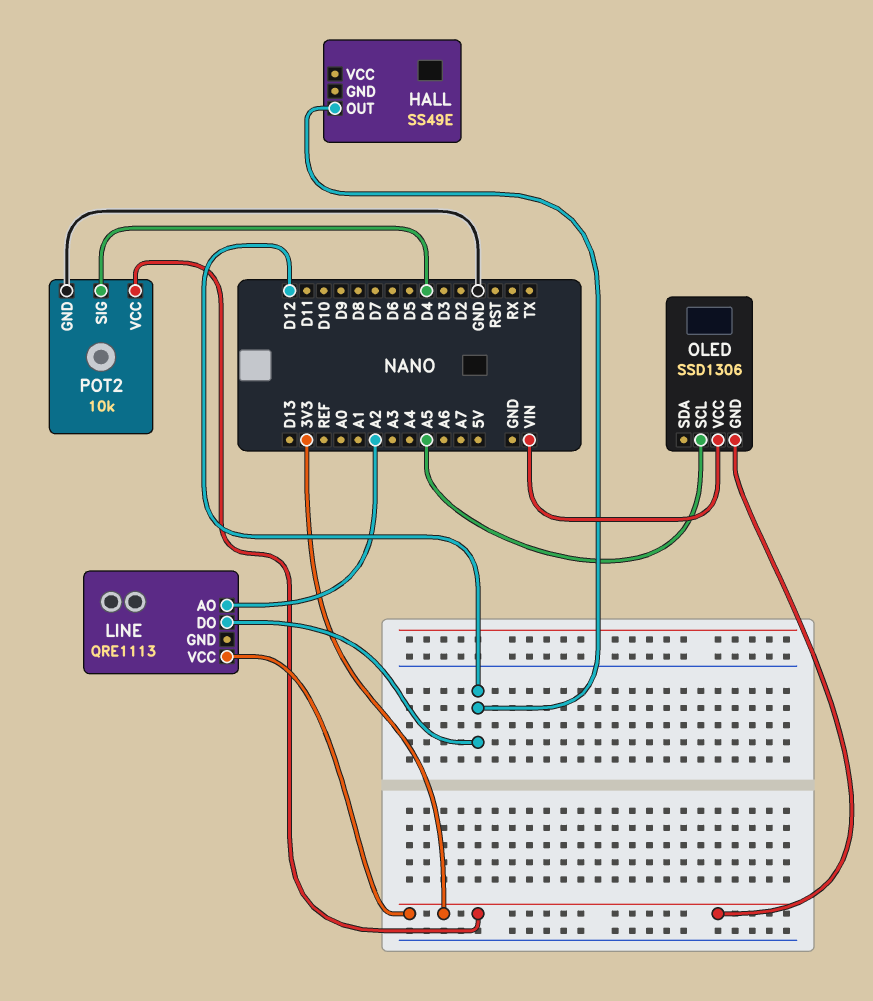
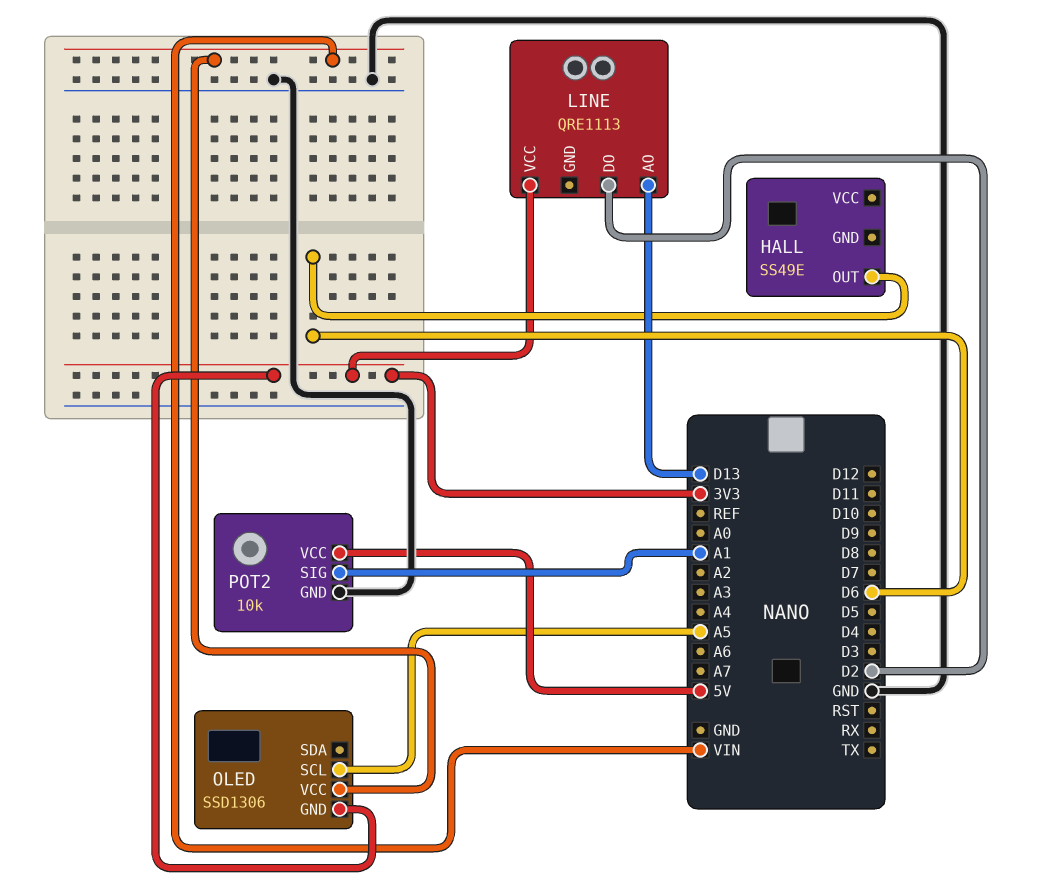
HALL pin OUT: D12 -> D6
LINE pin AO: A2 -> D13
LINE pin DO: D12 -> D2
POT2 pin SIG: D4 -> A1
POT2 pin VCC: 3V3 -> 5V

